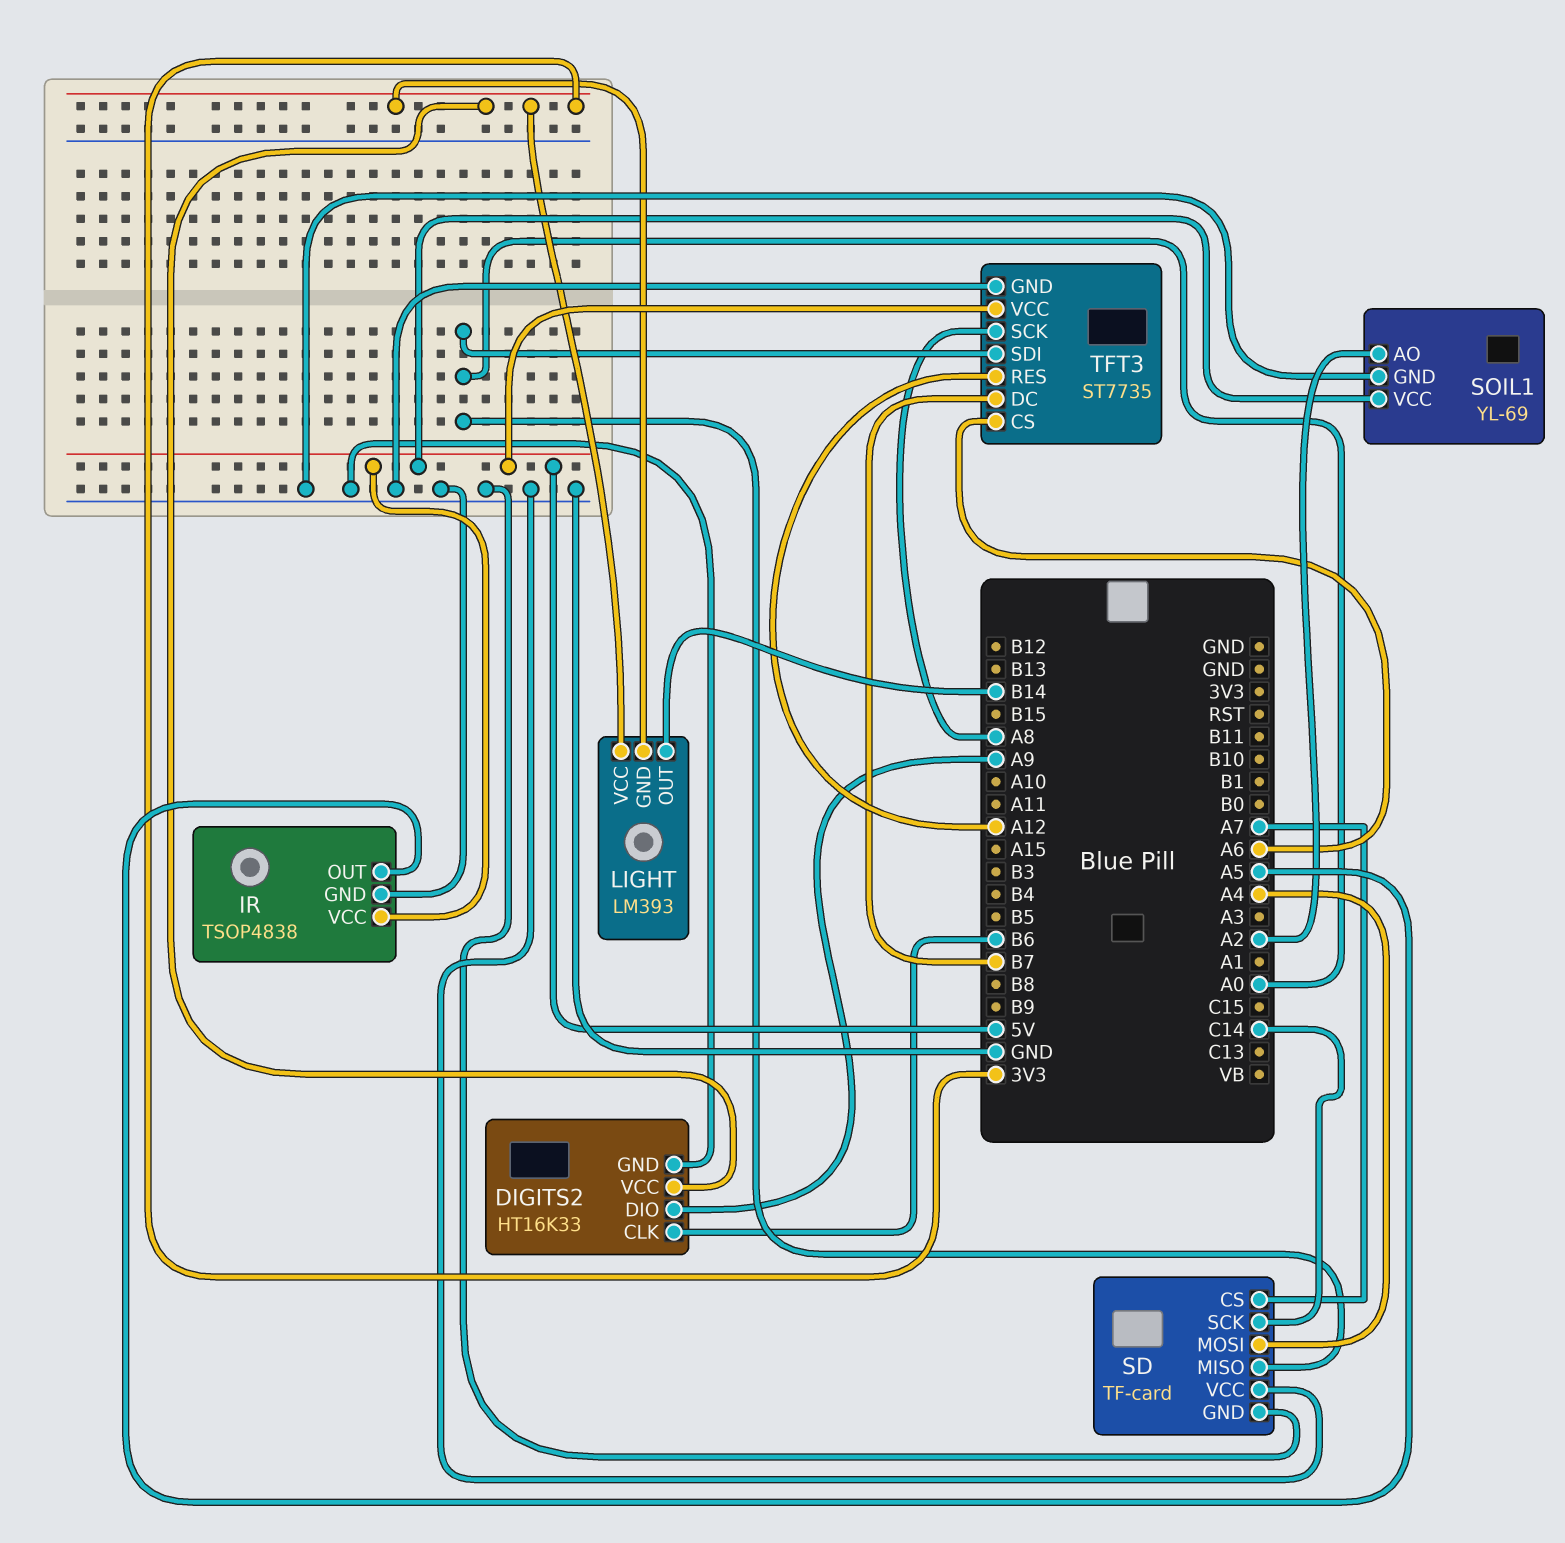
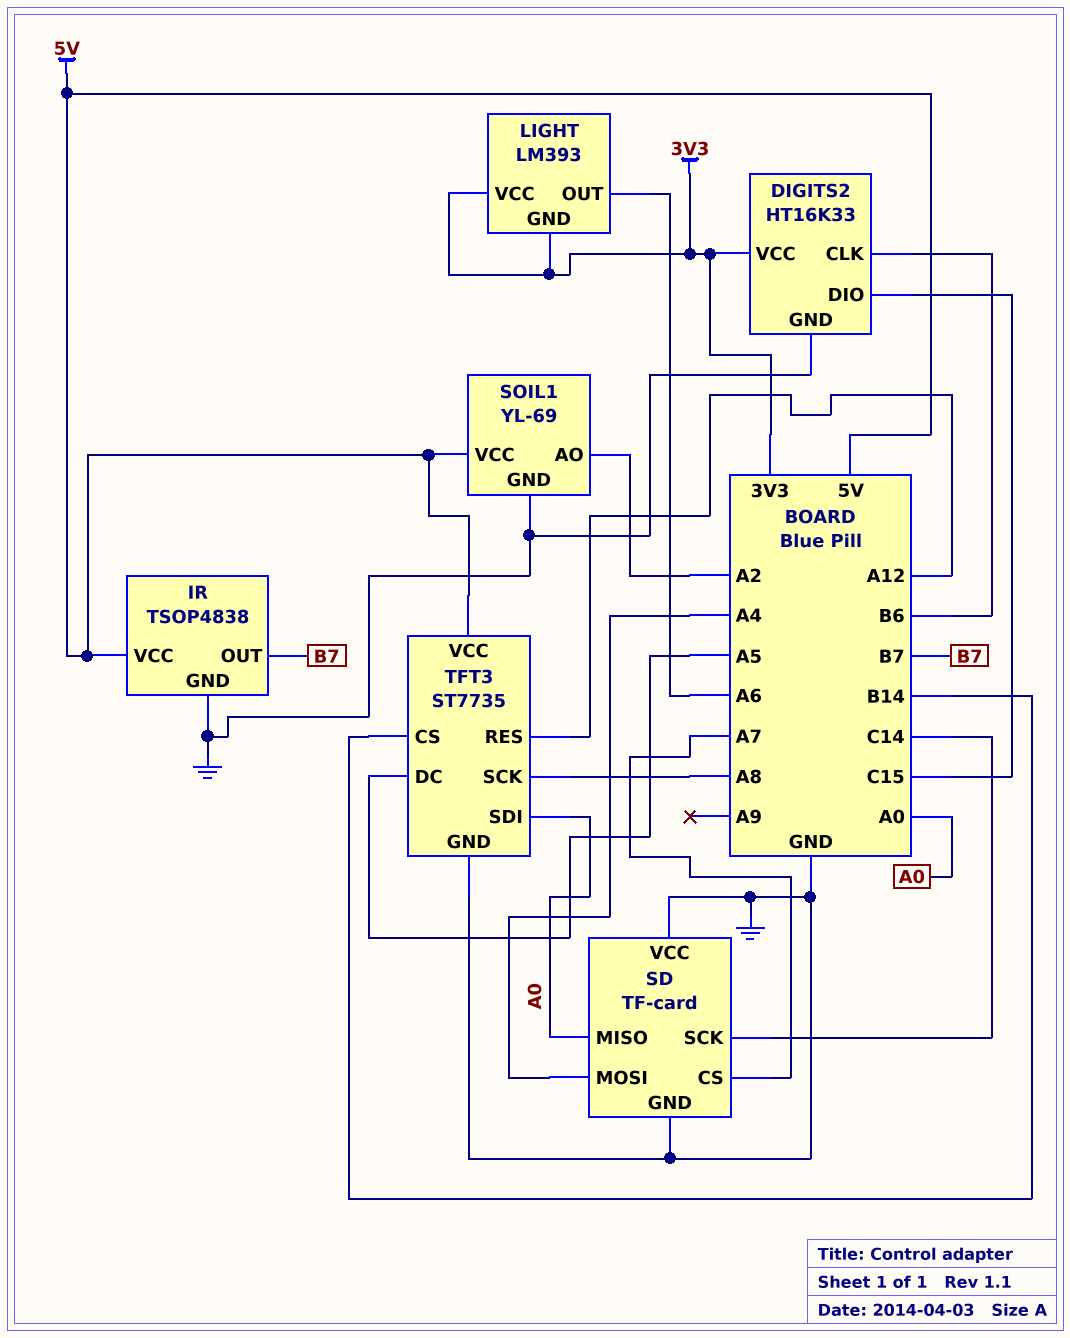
DIGITS2 pin DIO: A9 -> C15
IR pin OUT: A5 -> B7
LIGHT pin OUT: B14 -> A6
TFT3 pin CS: A6 -> B14
TFT3 pin DC: B7 -> A5

